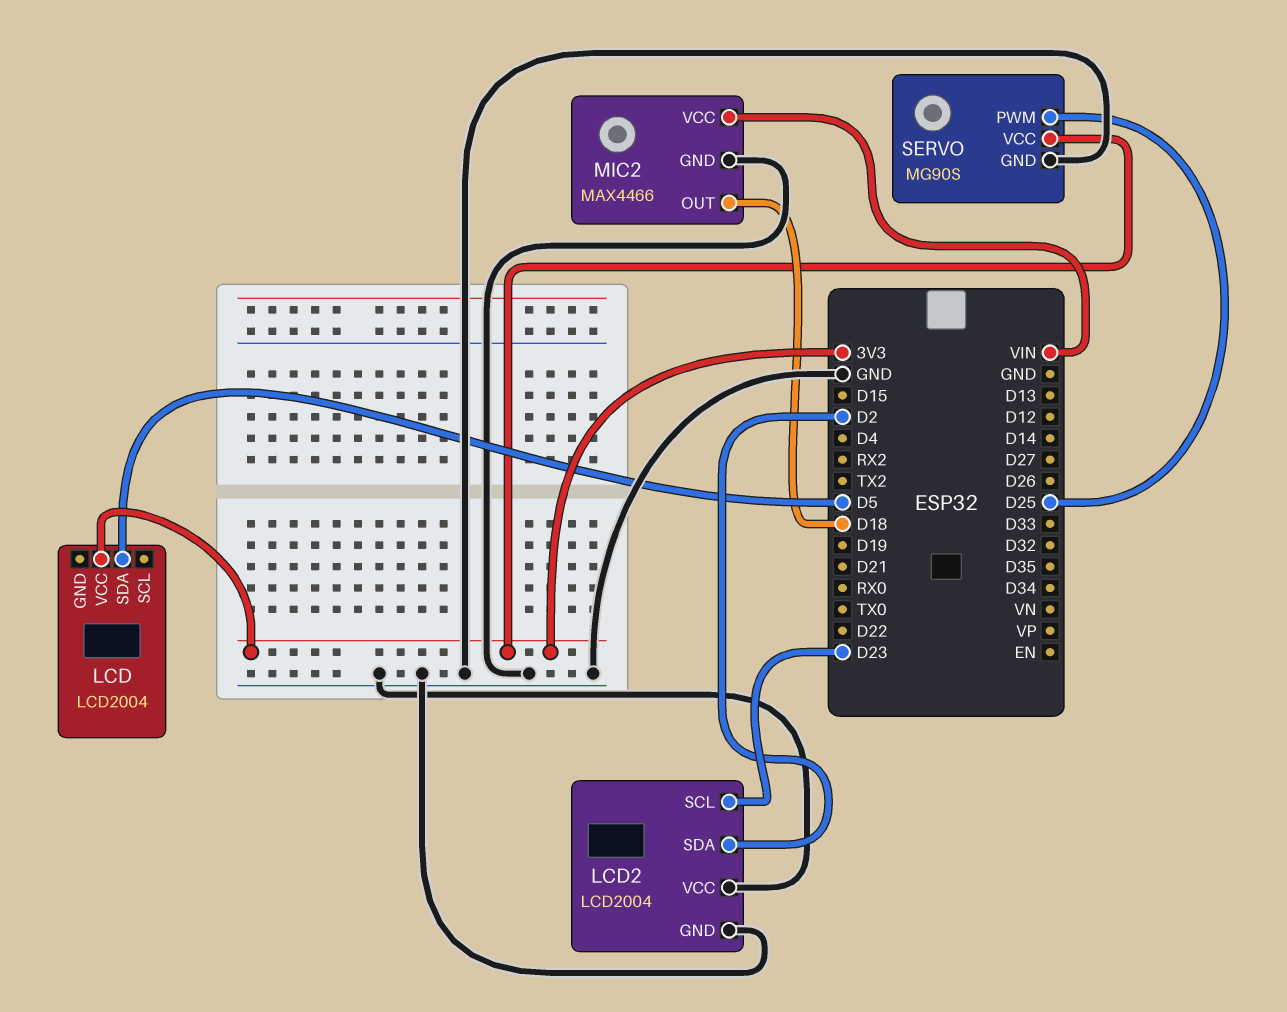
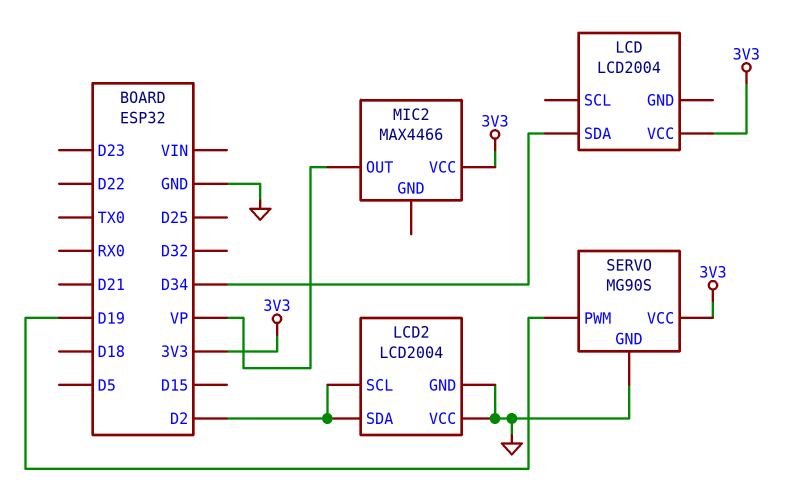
LCD pin SDA: D5 -> D34
LCD2 pin SCL: D23 -> D2
MIC2 pin GND: GND -> none
MIC2 pin OUT: D18 -> VP
MIC2 pin VCC: VIN -> 3V3
SERVO pin PWM: D25 -> D19

